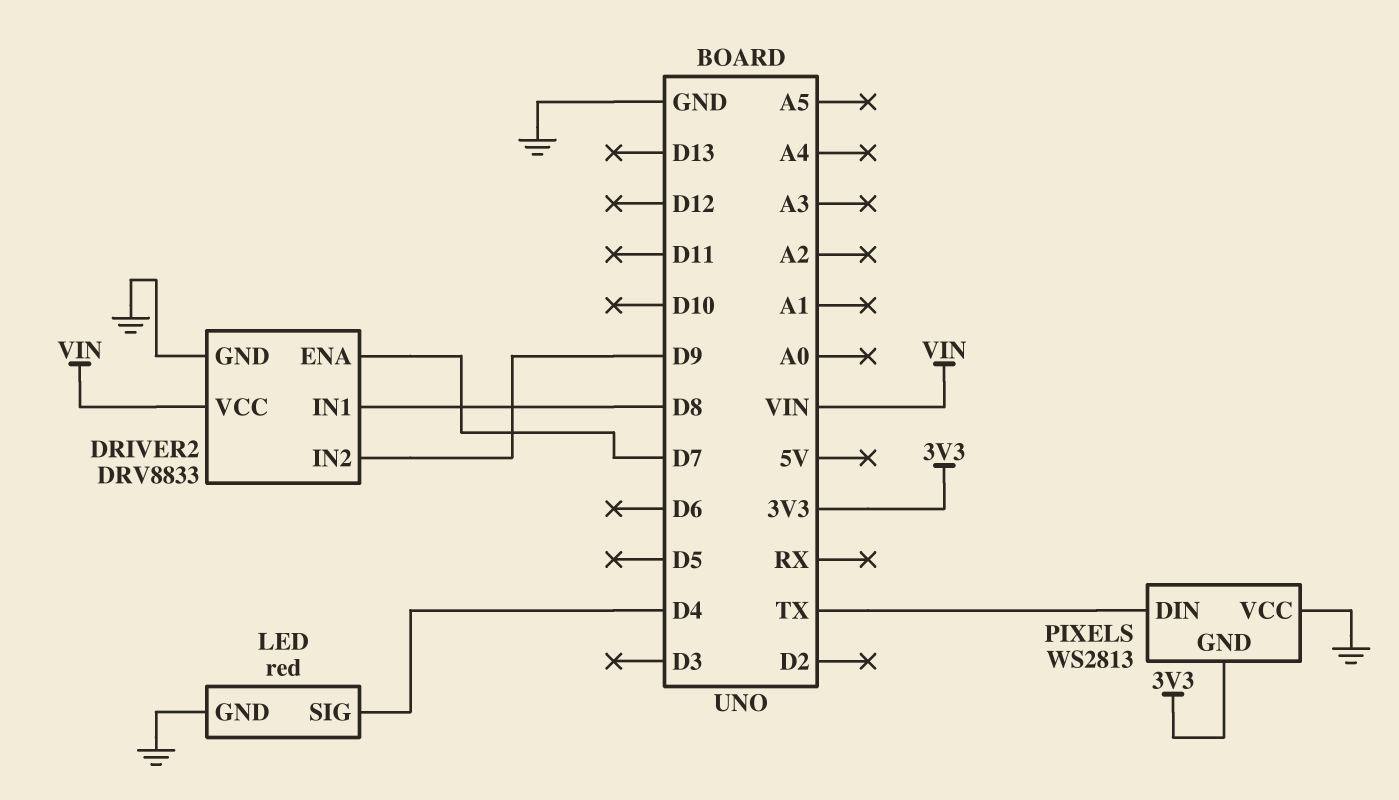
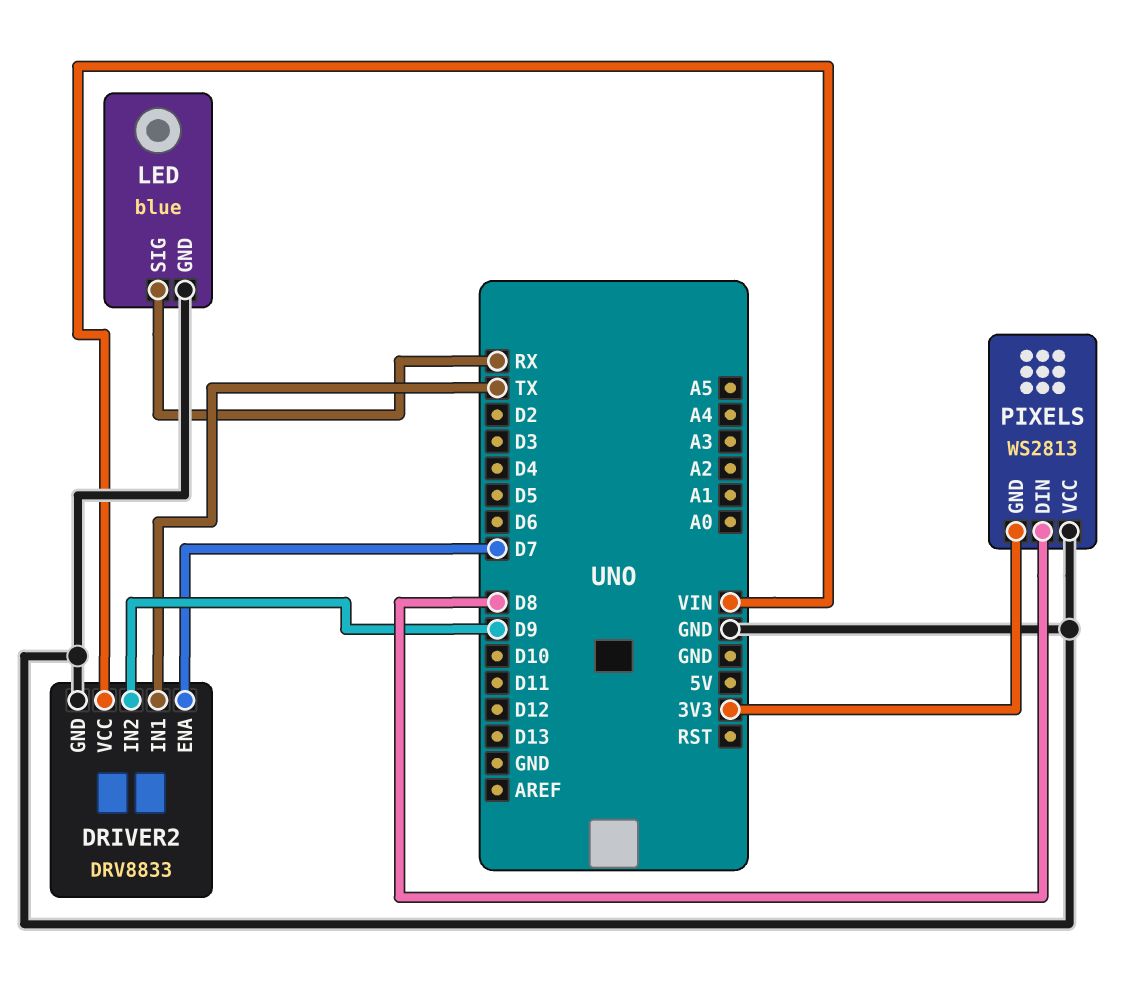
DRIVER2 pin IN1: D8 -> TX
LED: red -> blue
LED pin SIG: D4 -> RX
PIXELS pin DIN: TX -> D8

